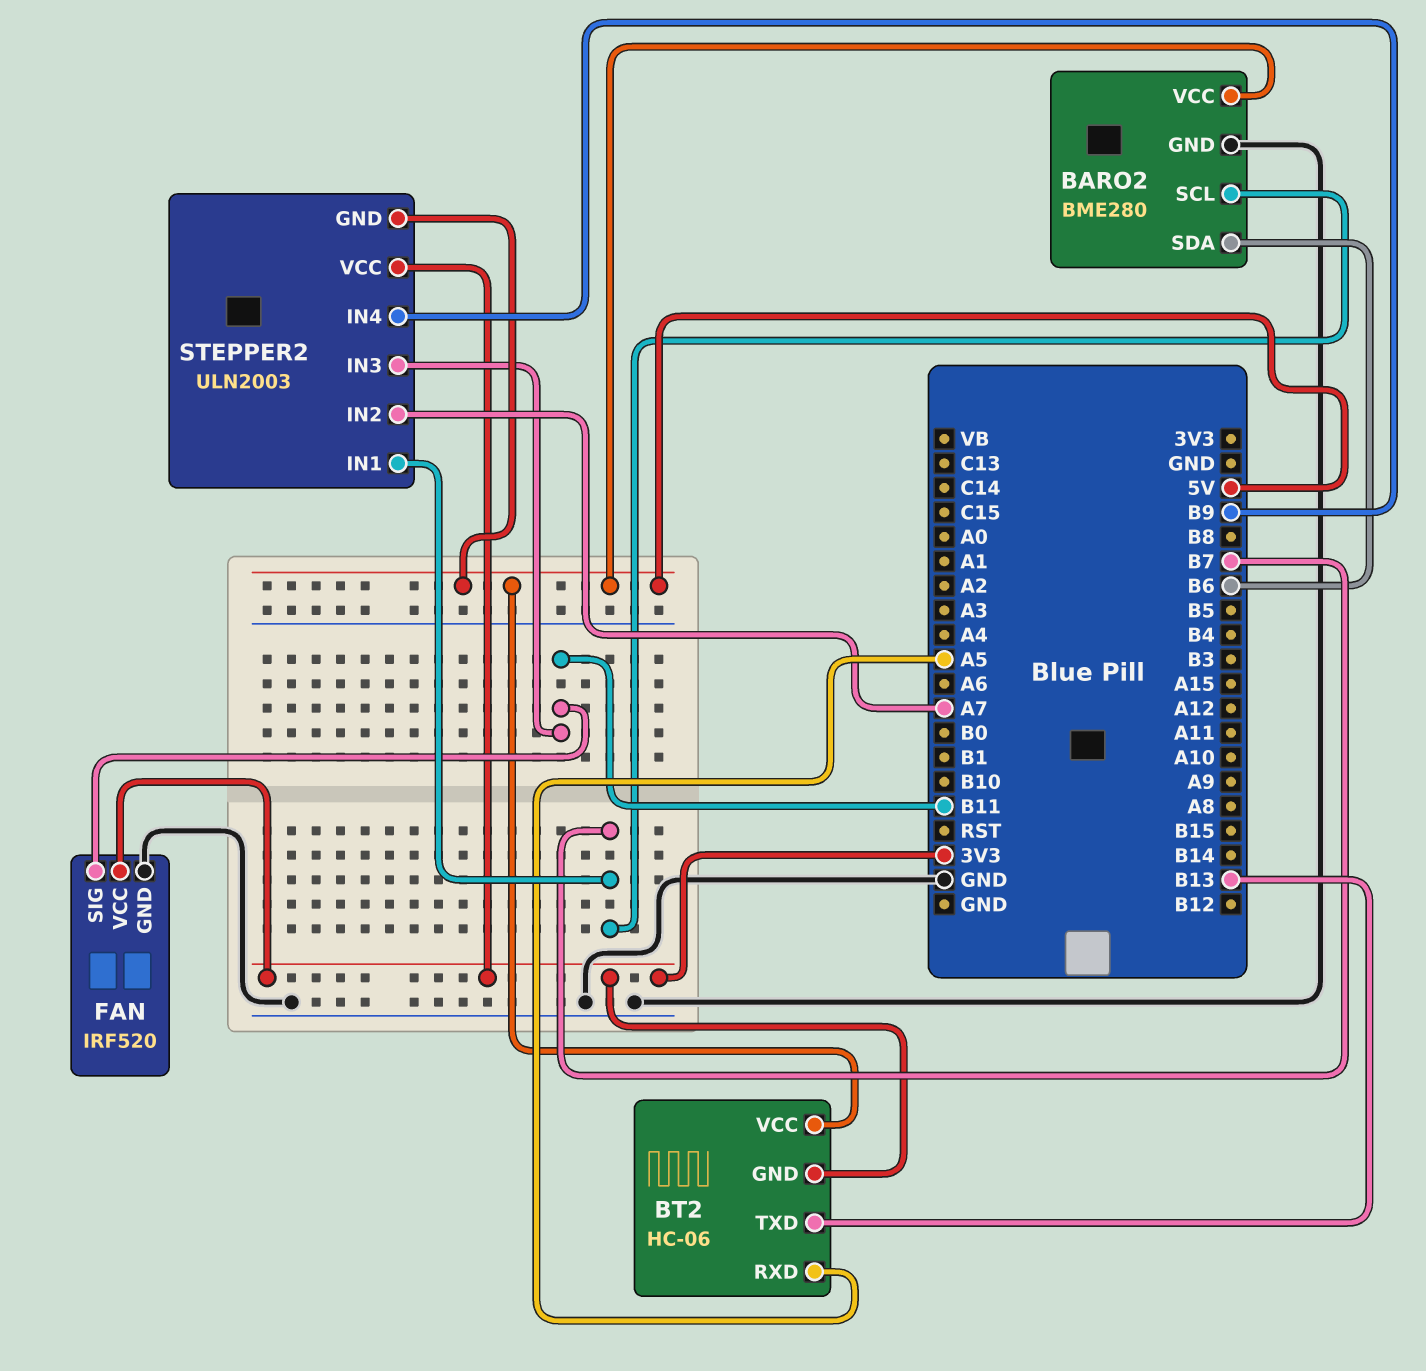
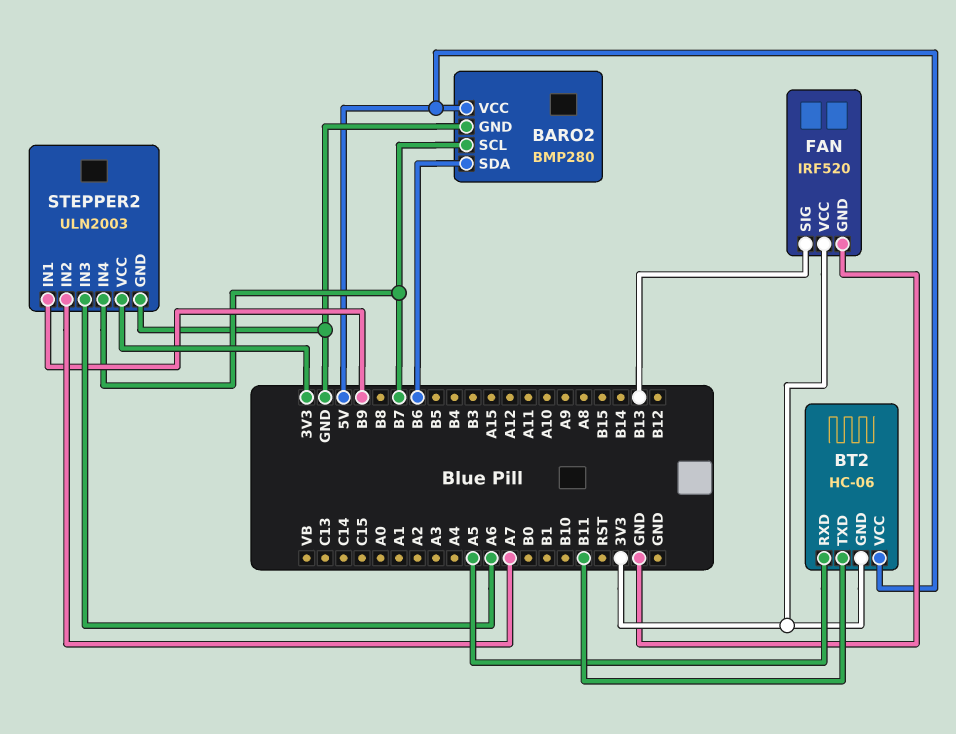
BARO2: BME280 -> BMP280
BT2 pin TXD: B13 -> B11
FAN pin SIG: B11 -> B13
STEPPER2 pin GND: 5V -> GND
STEPPER2 pin IN1: B7 -> B9
STEPPER2 pin IN3: B11 -> A6
STEPPER2 pin IN4: B9 -> B7

